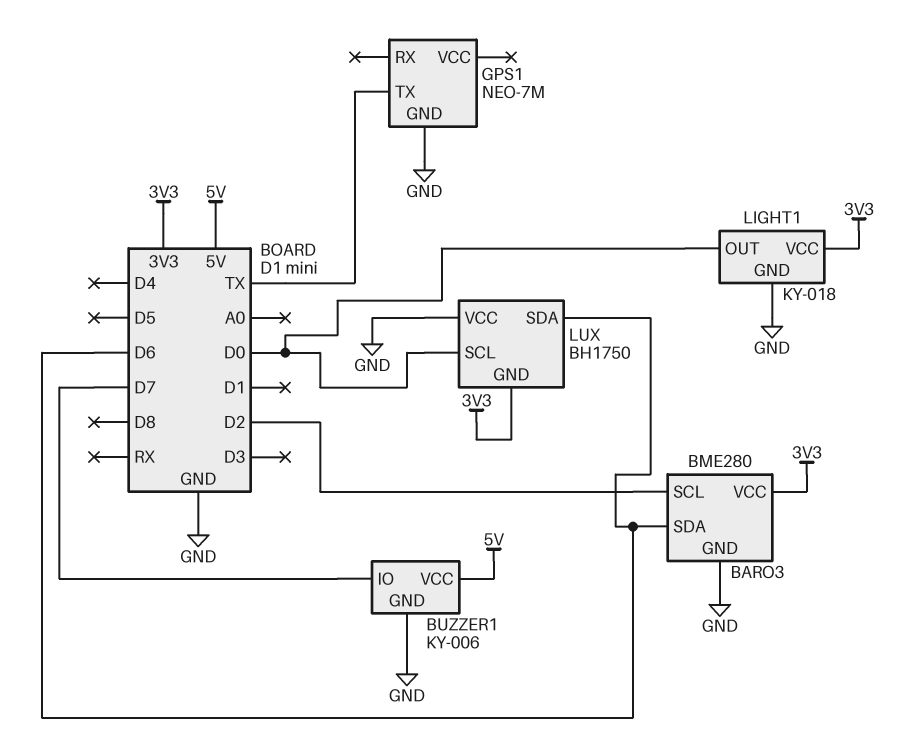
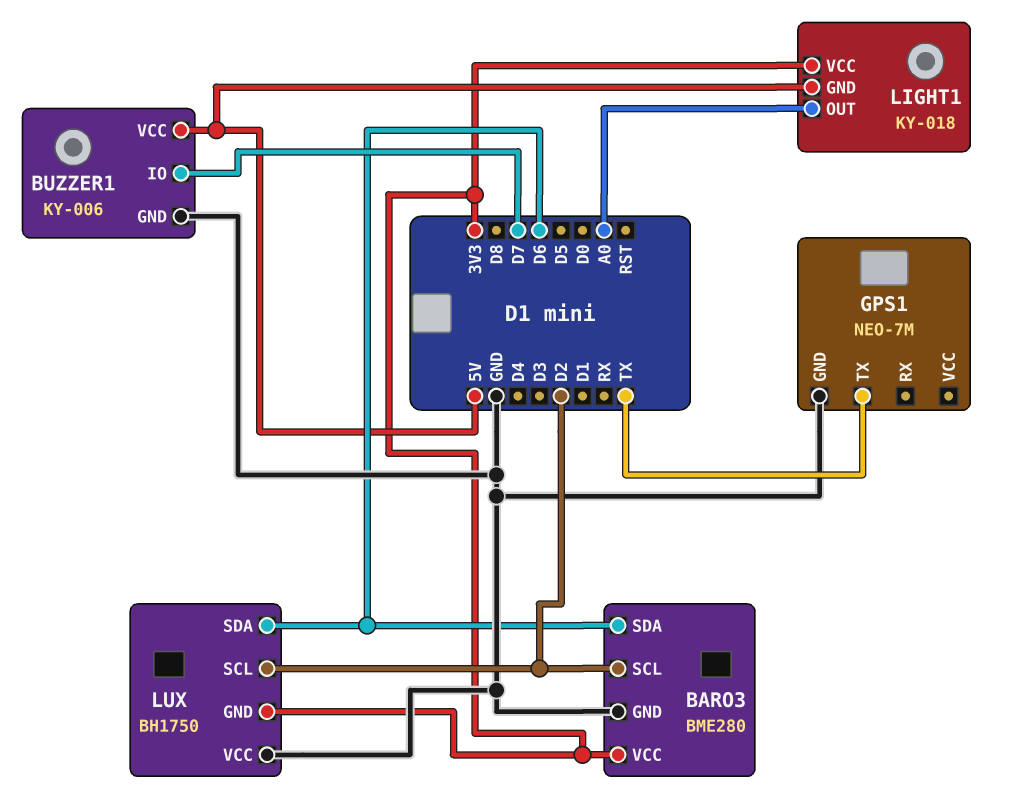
LIGHT1 pin GND: GND -> 5V
LIGHT1 pin OUT: D0 -> A0
LUX pin SCL: D0 -> D2

